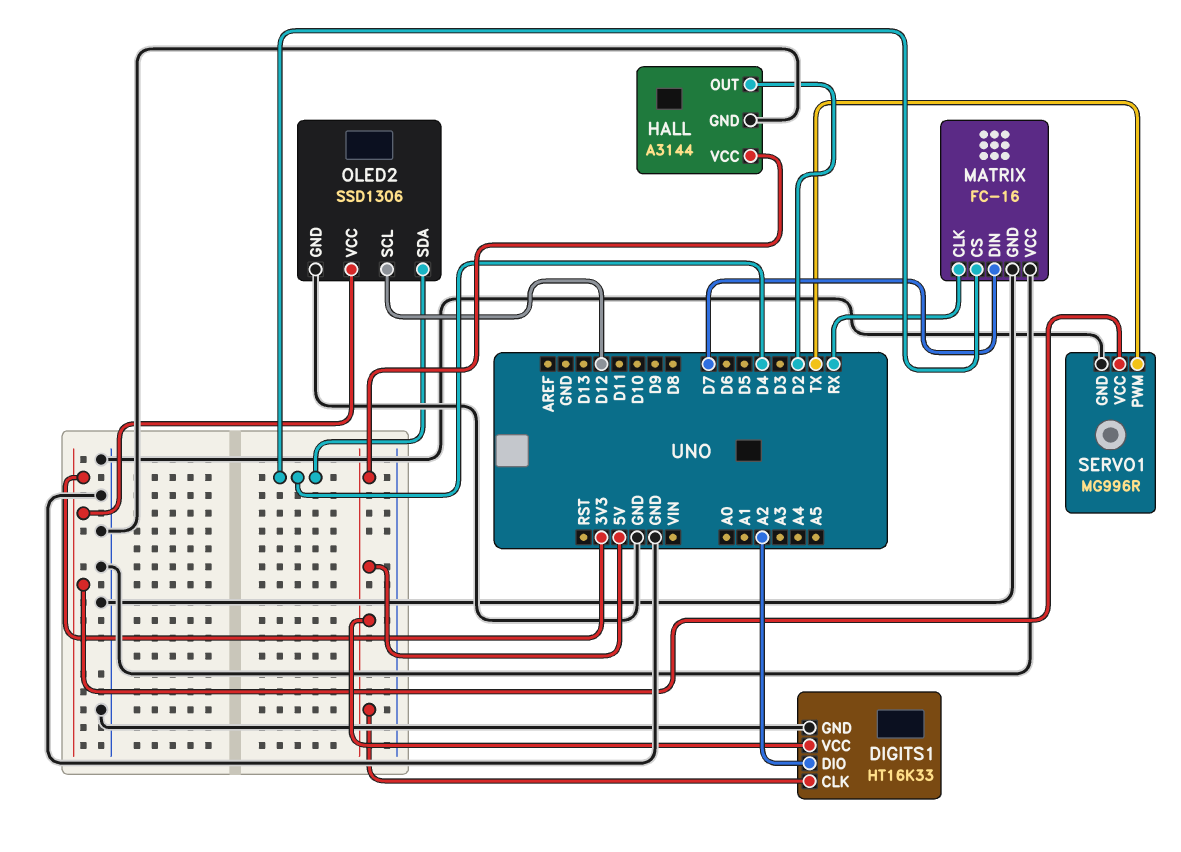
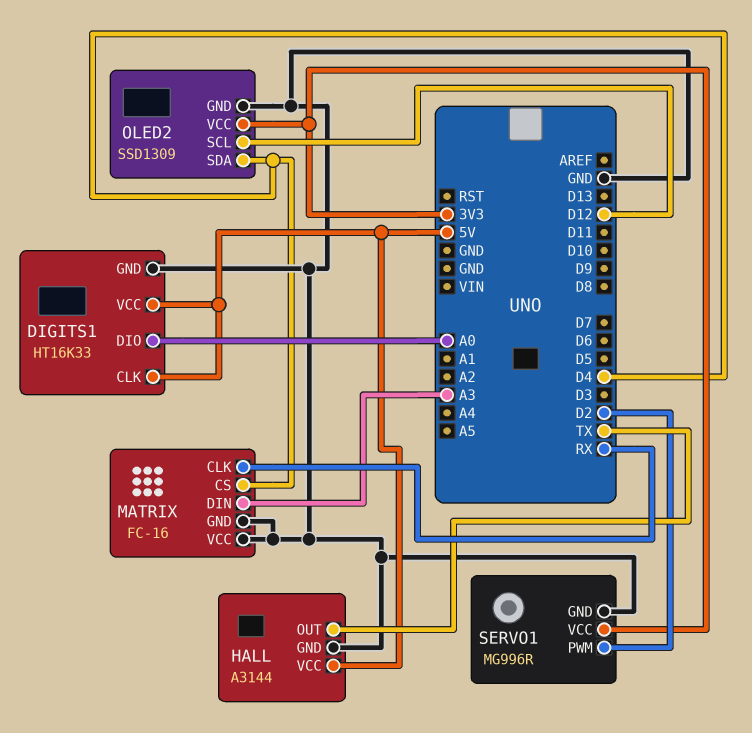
DIGITS1 pin DIO: A2 -> A0
HALL pin OUT: D2 -> TX
MATRIX pin DIN: D7 -> A3
OLED2: SSD1306 -> SSD1309
SERVO1 pin PWM: TX -> D2

